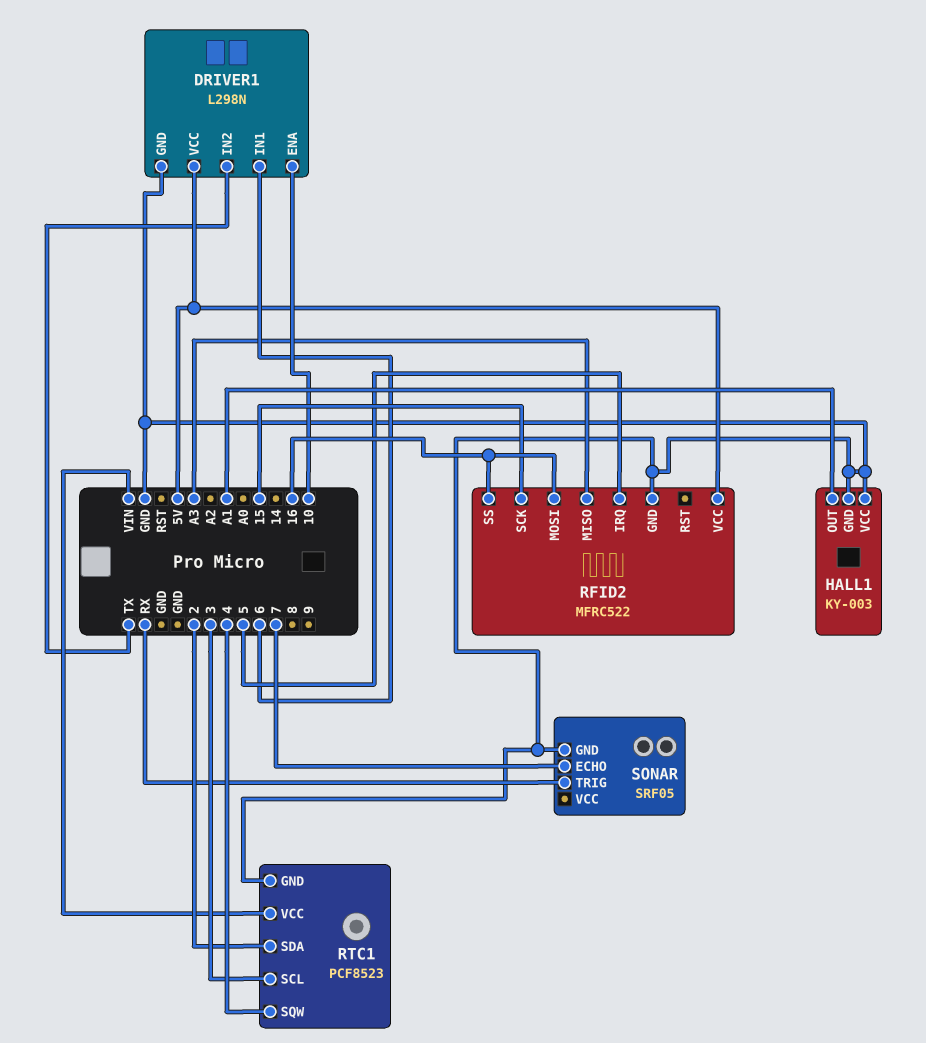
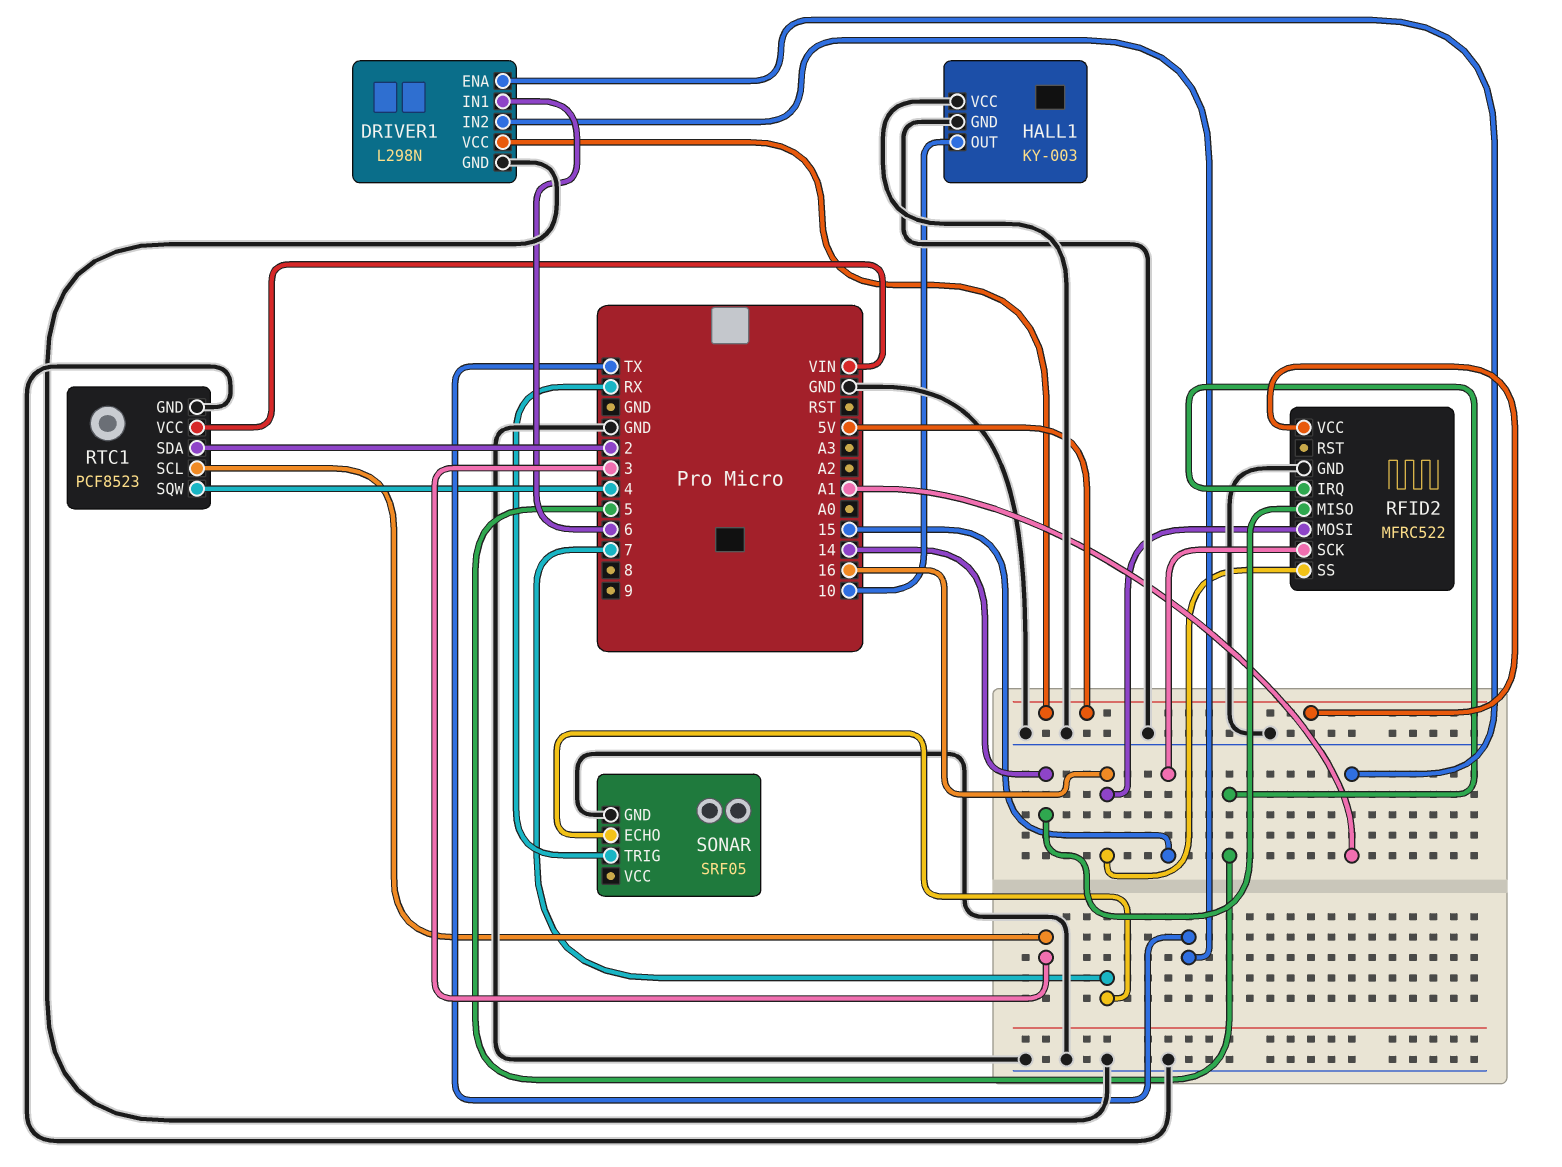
DRIVER1 pin ENA: 10 -> A1
HALL1 pin OUT: A1 -> 10
RFID2 pin MISO: A3 -> 14

